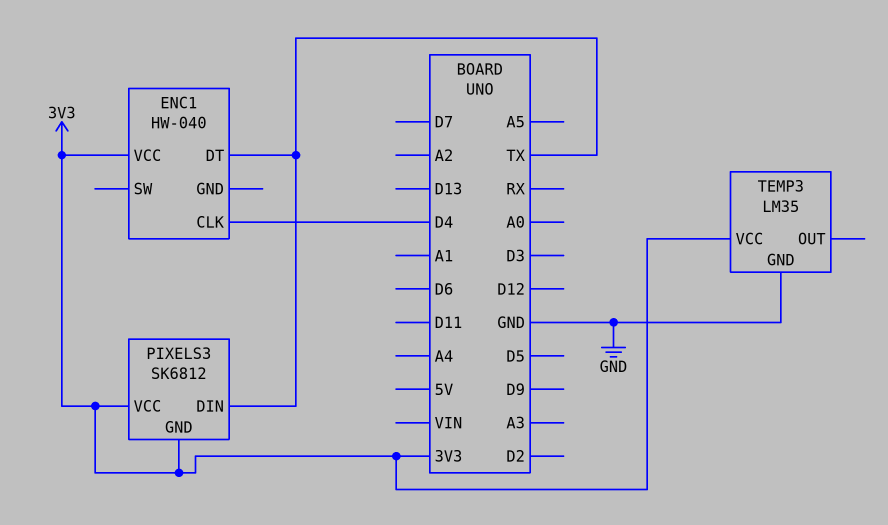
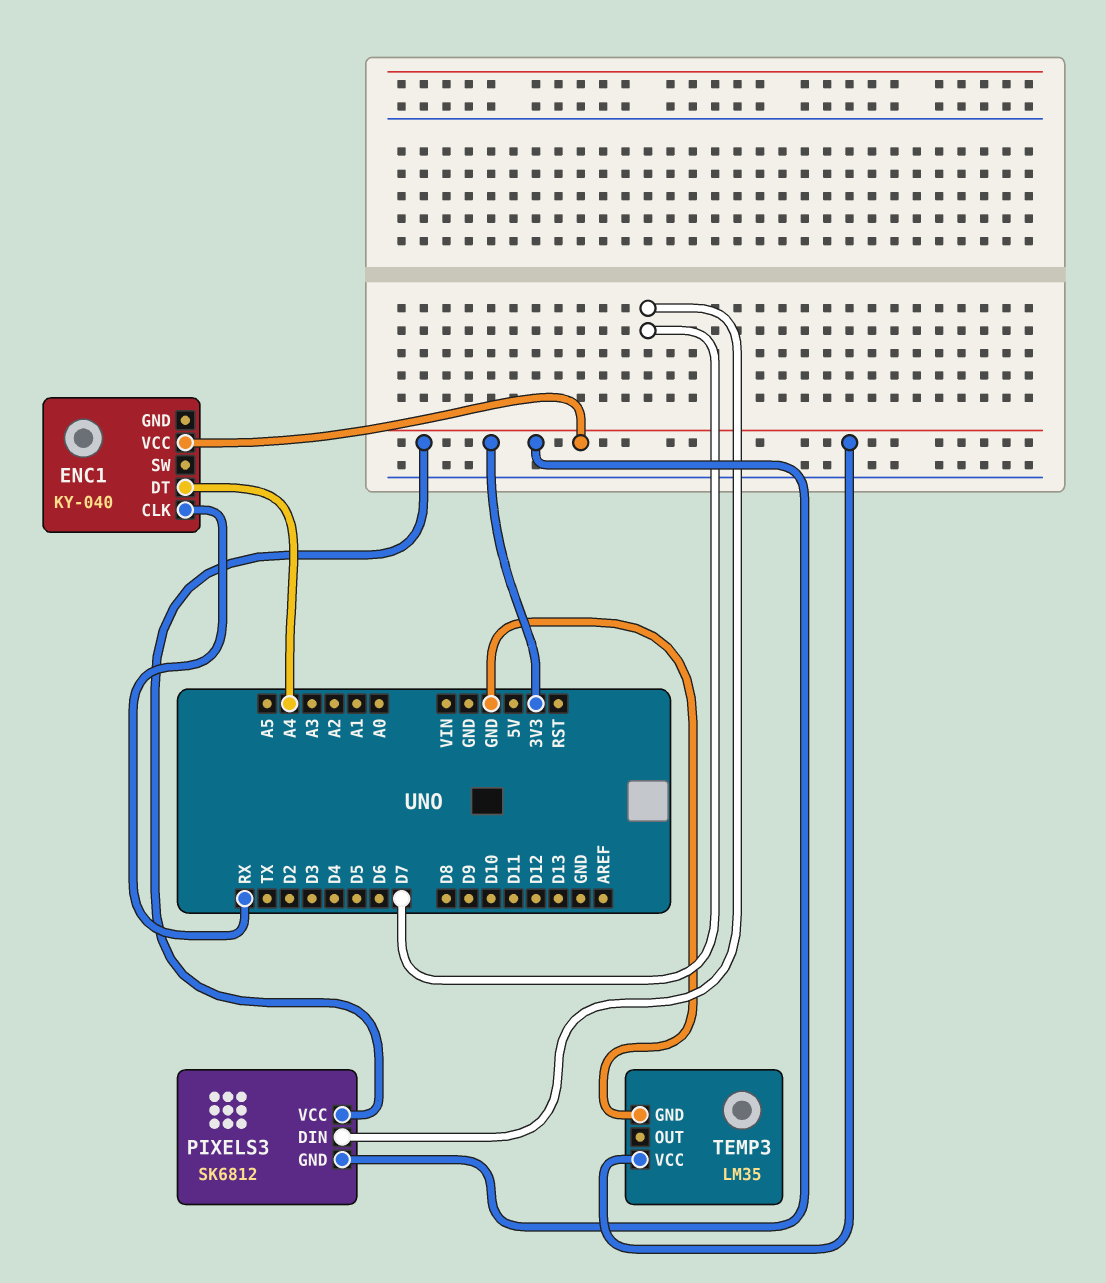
ENC1: HW-040 -> KY-040
ENC1 pin CLK: D4 -> RX
ENC1 pin DT: TX -> A4
PIXELS3 pin DIN: TX -> D7

